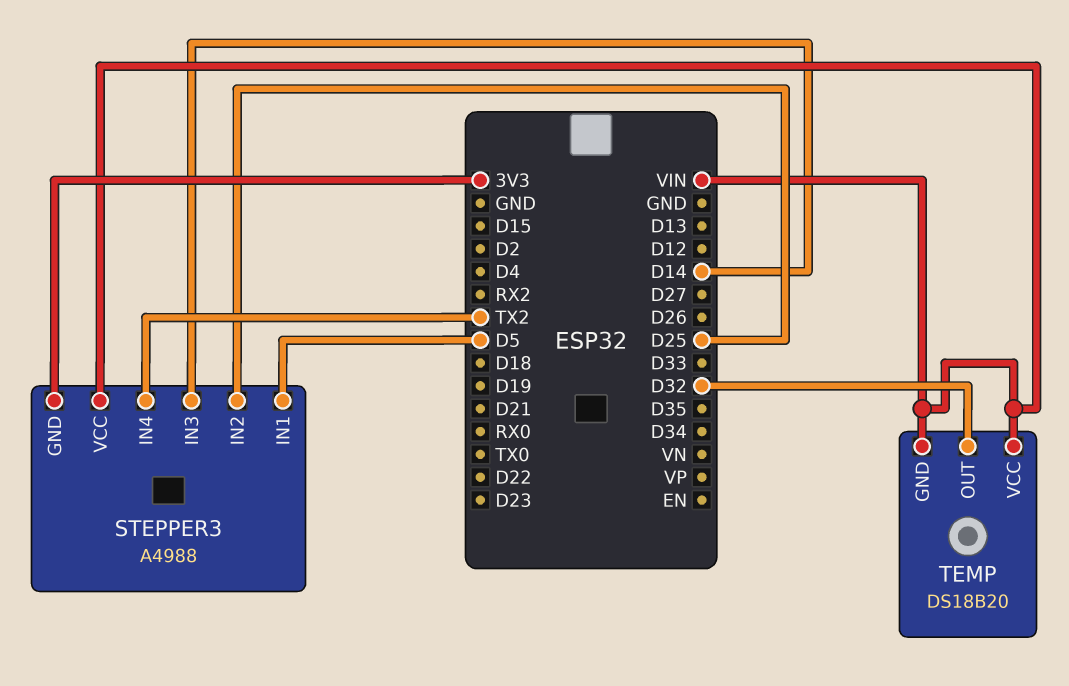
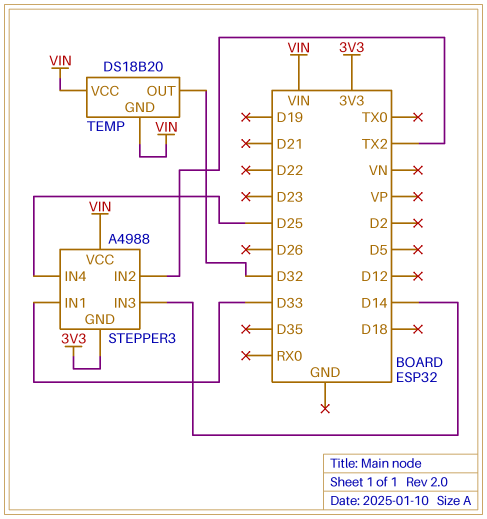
STEPPER3 pin IN1: D5 -> D33
STEPPER3 pin IN2: D25 -> TX2
STEPPER3 pin IN4: TX2 -> D25

